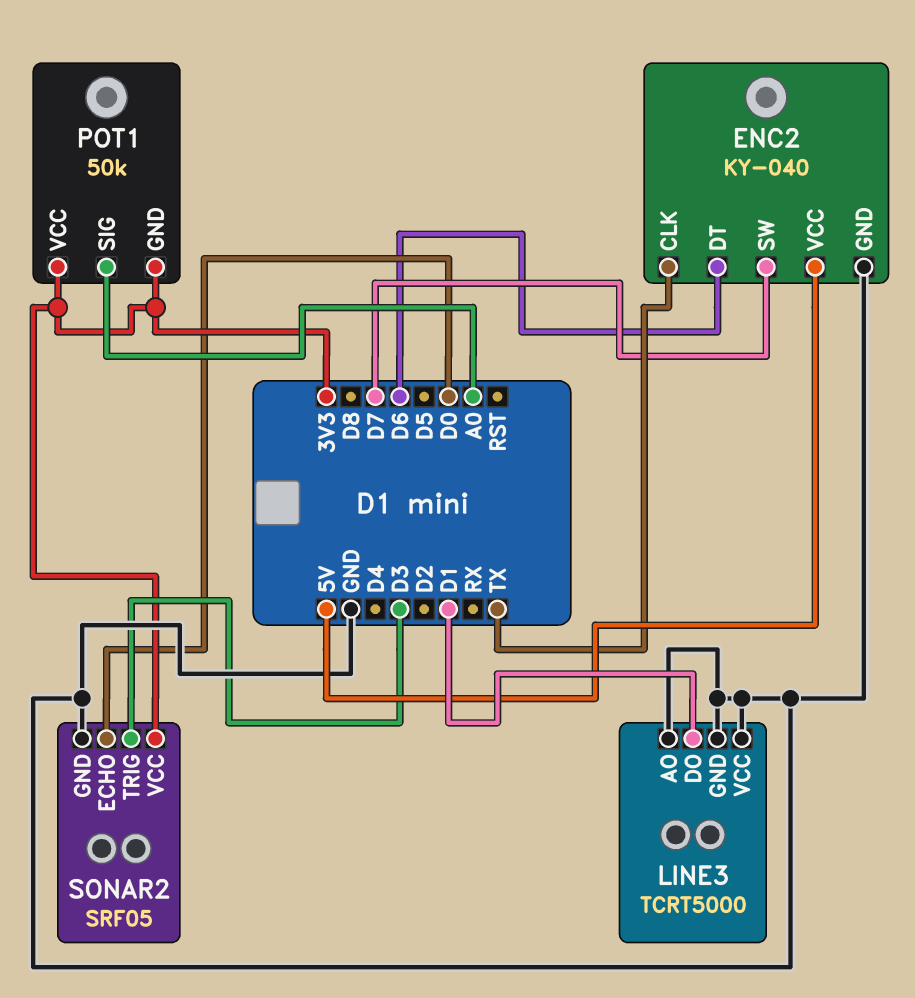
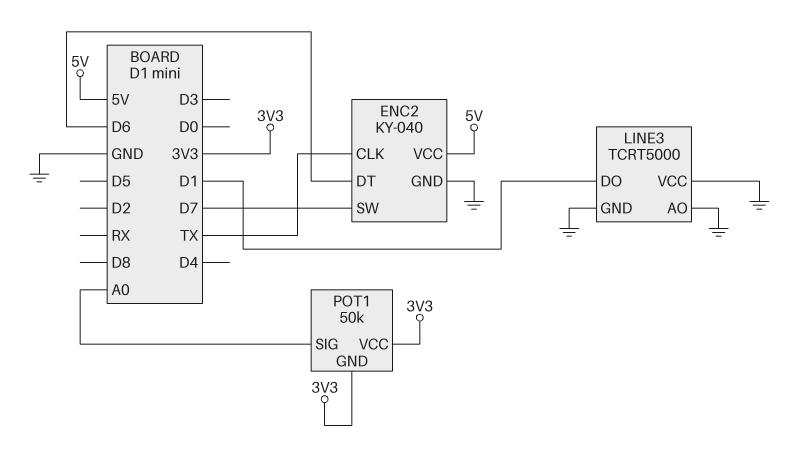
SONAR2: SRF05 -> none
SONAR2 pin ECHO: D0 -> none
SONAR2 pin GND: GND -> none
SONAR2 pin TRIG: D3 -> none
SONAR2 pin VCC: 3V3 -> none

